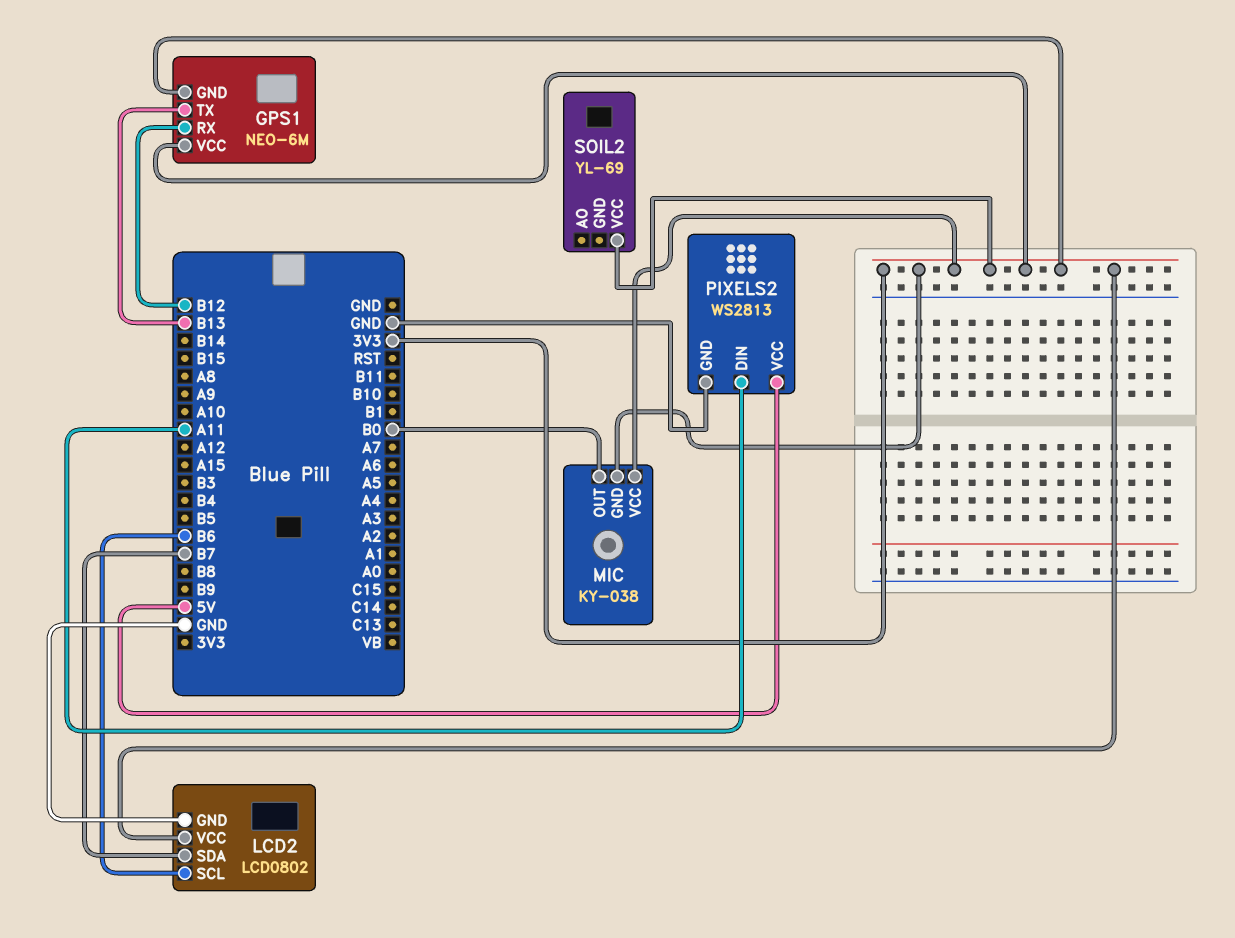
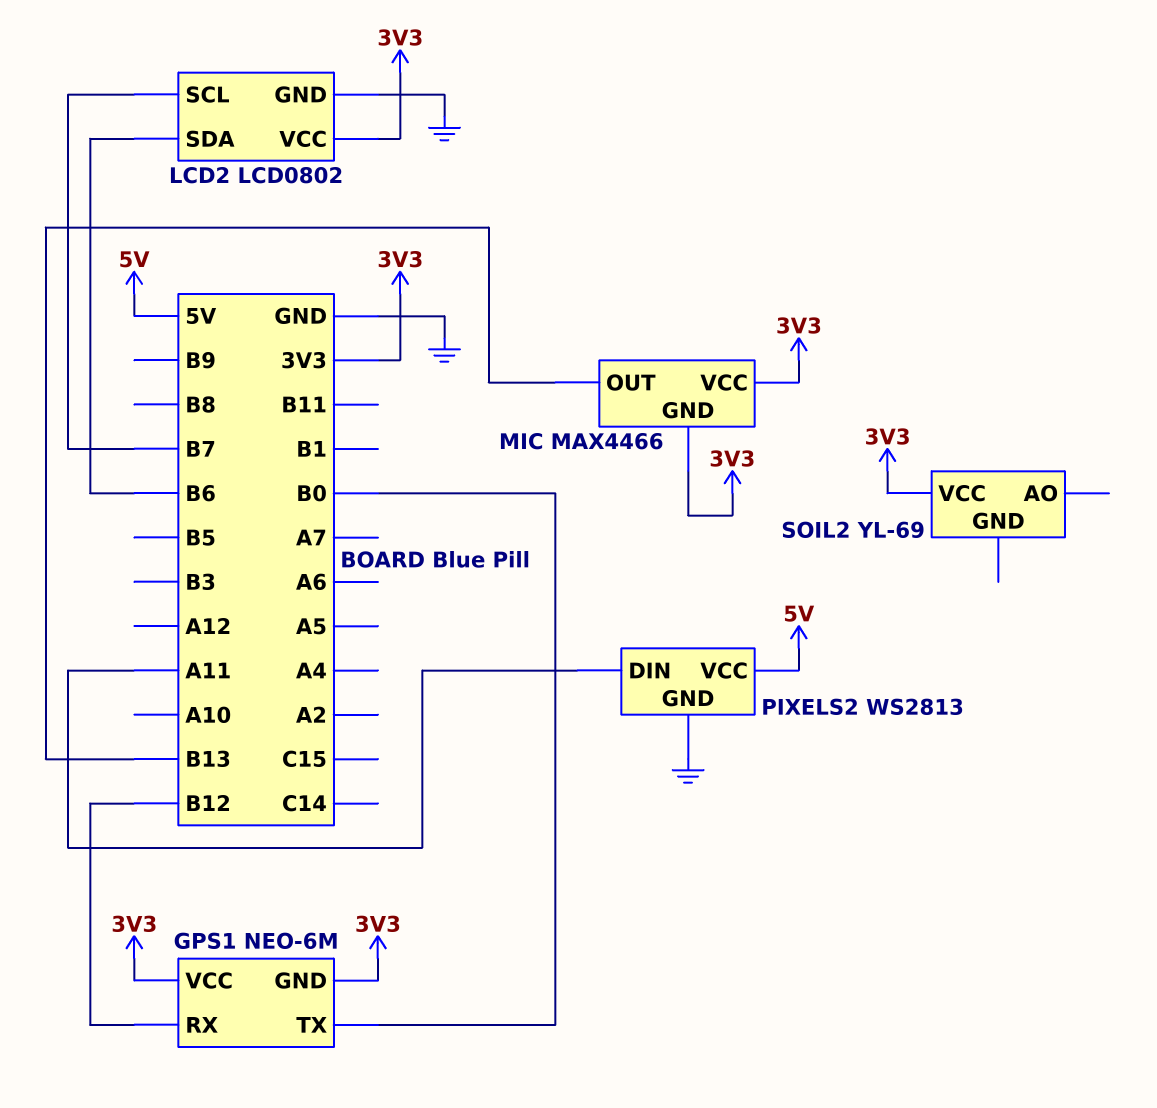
GPS1 pin TX: B13 -> B0
LCD2 pin SCL: B6 -> B7
LCD2 pin SDA: B7 -> B6
MIC: KY-038 -> MAX4466
MIC pin OUT: B0 -> B13

